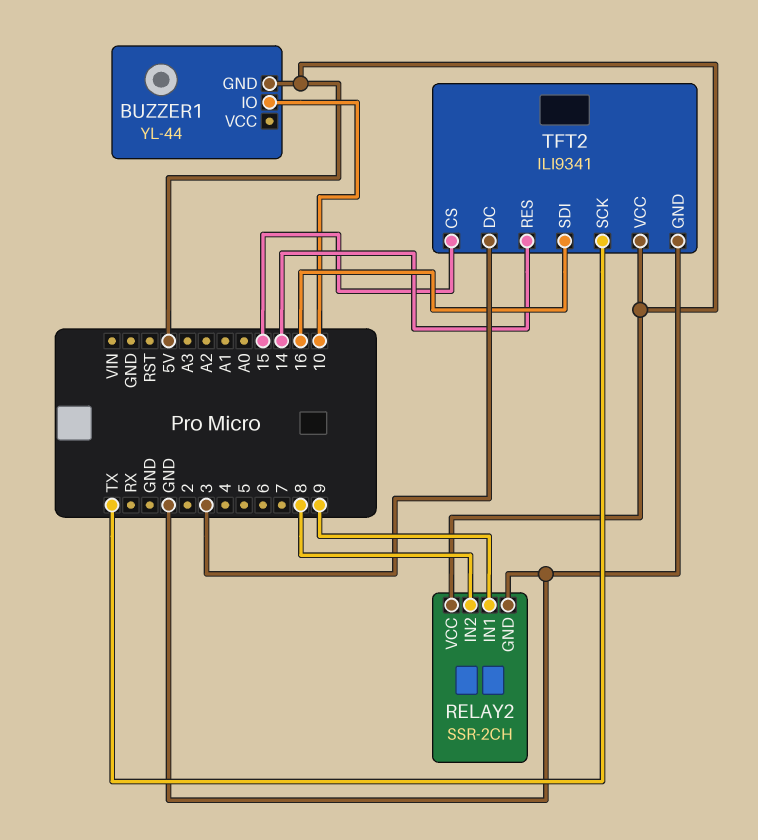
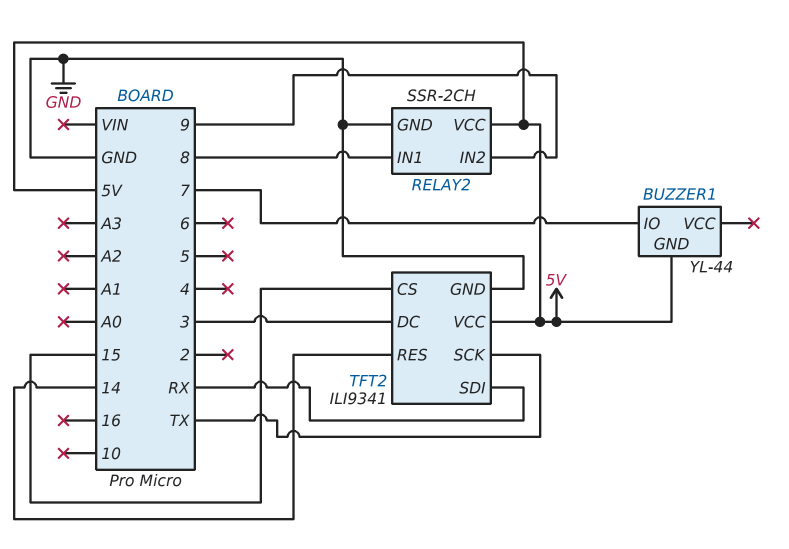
BUZZER1 pin IO: 10 -> 7
RELAY2 pin IN1: 9 -> 8
RELAY2 pin IN2: 8 -> 9
TFT2 pin SDI: 16 -> RX

